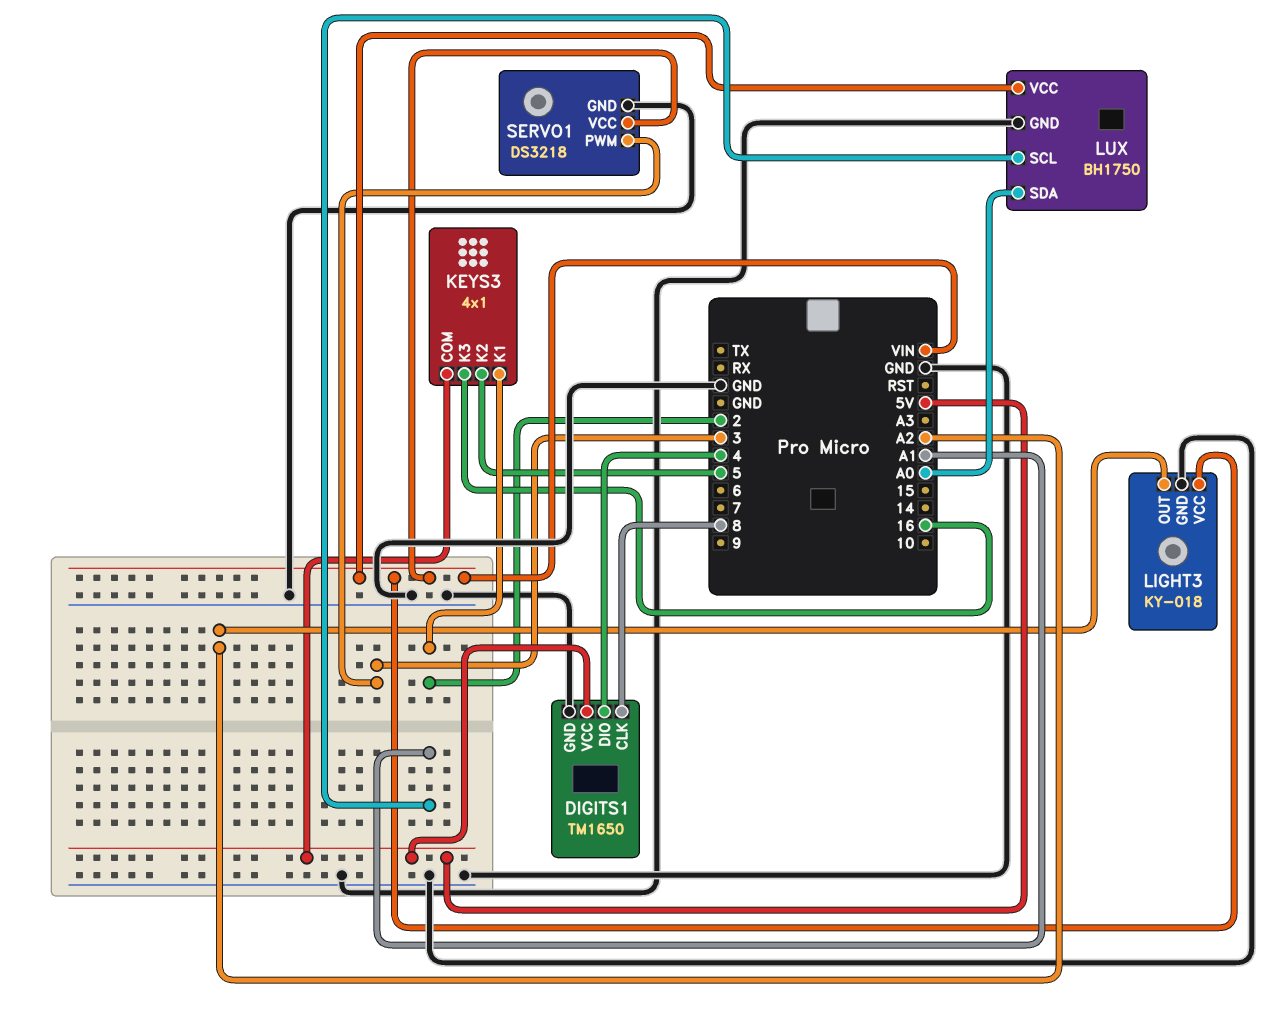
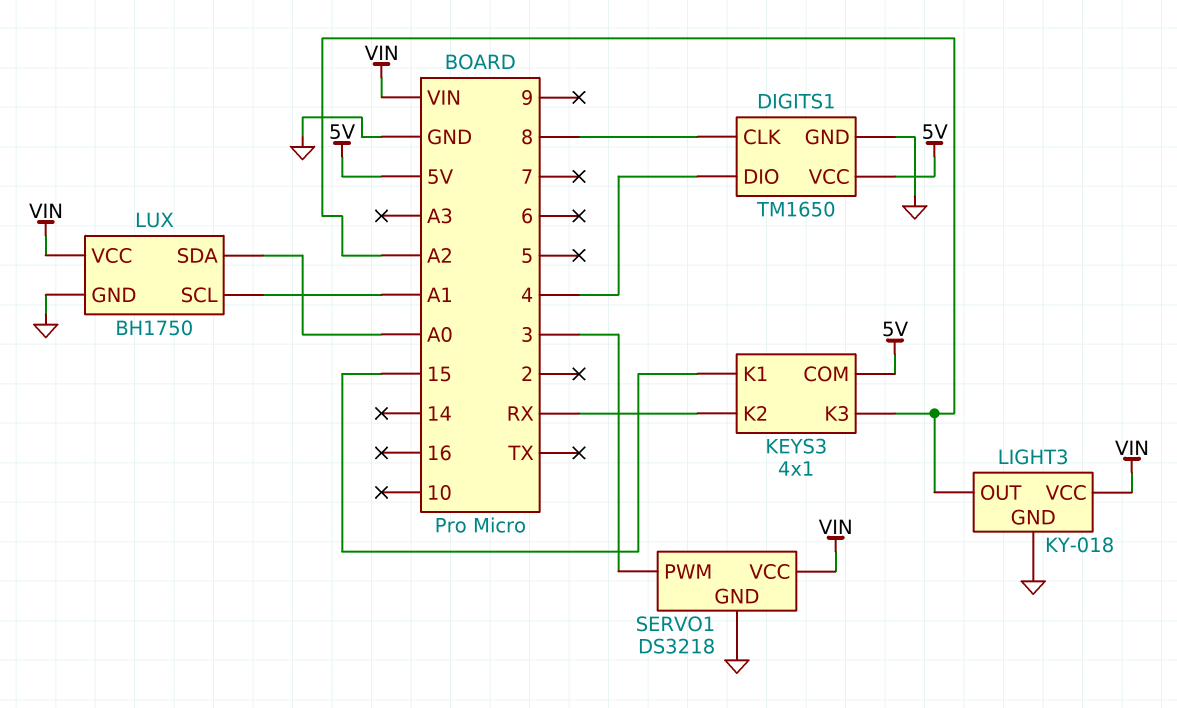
KEYS3 pin K1: 2 -> 15
KEYS3 pin K2: 5 -> RX
KEYS3 pin K3: 16 -> A2

